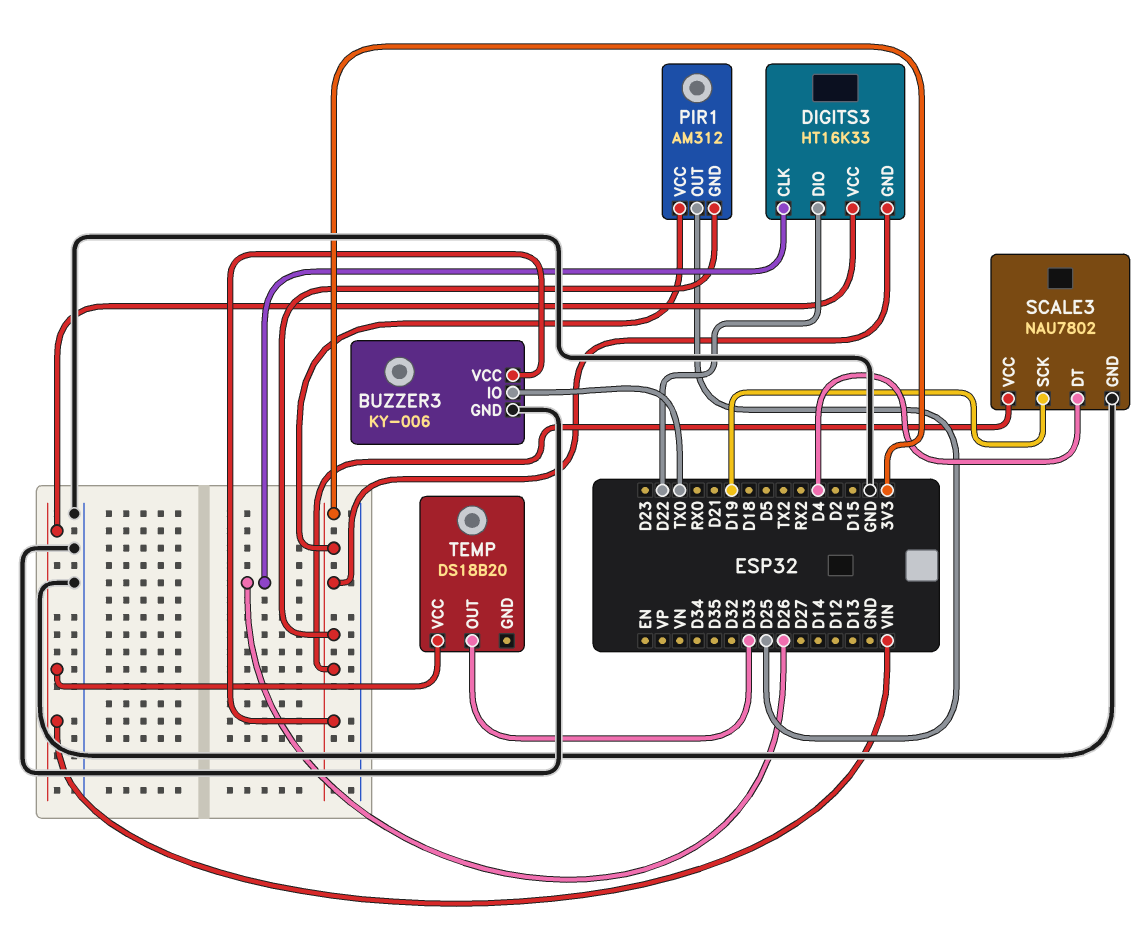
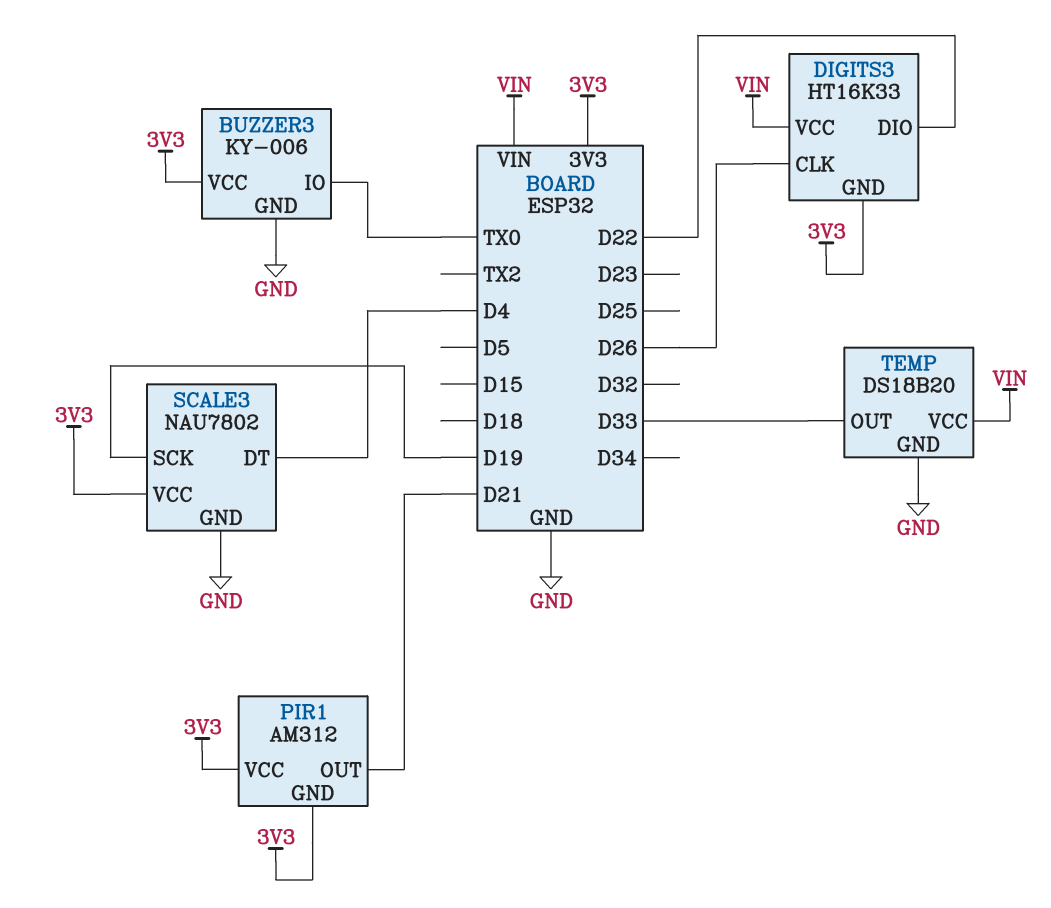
PIR1 pin OUT: D25 -> D21
TEMP pin GND: none -> GND

